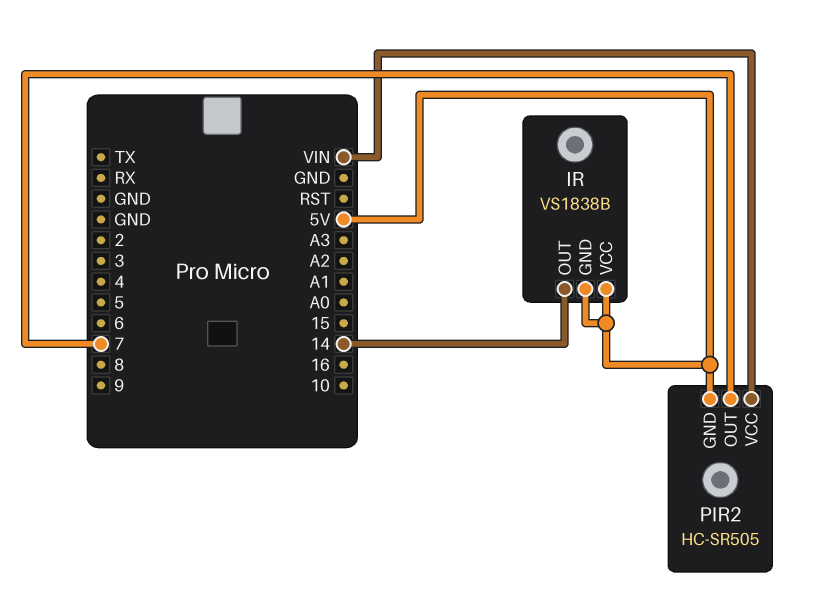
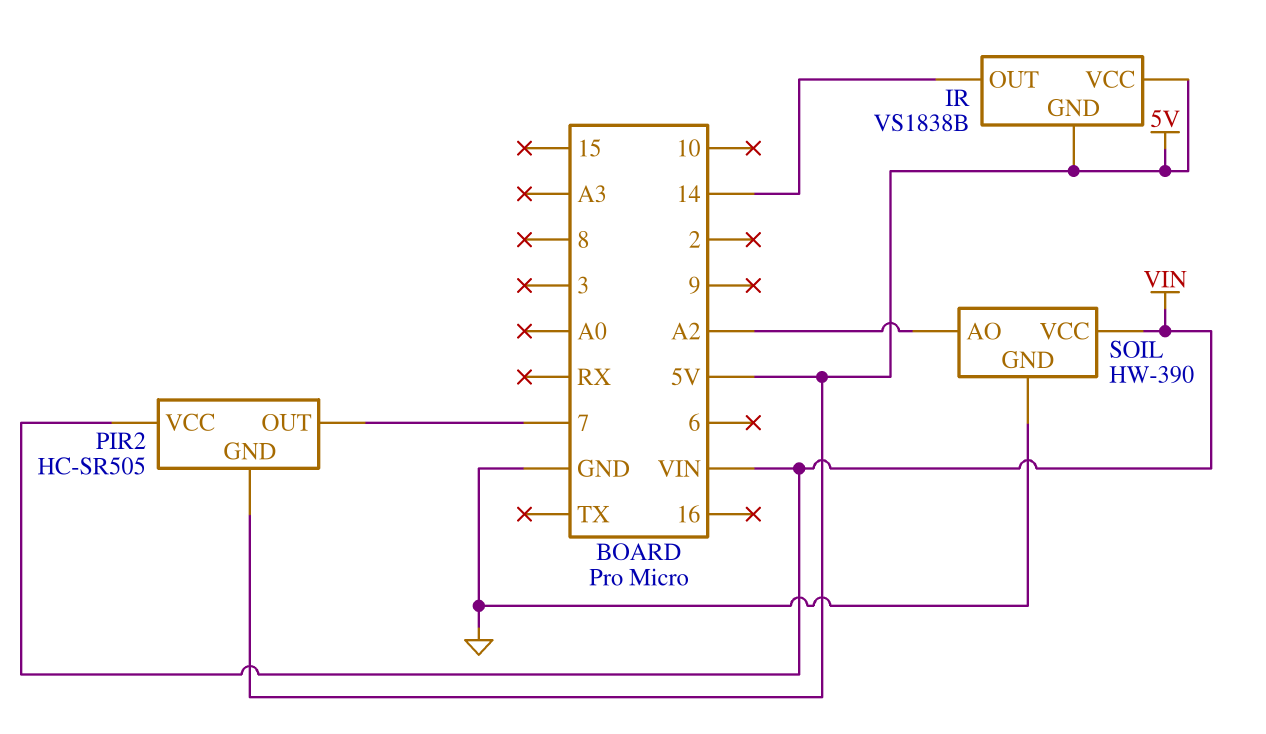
SOIL: none -> HW-390
SOIL pin AO: none -> A2
SOIL pin GND: none -> GND
SOIL pin VCC: none -> VIN

